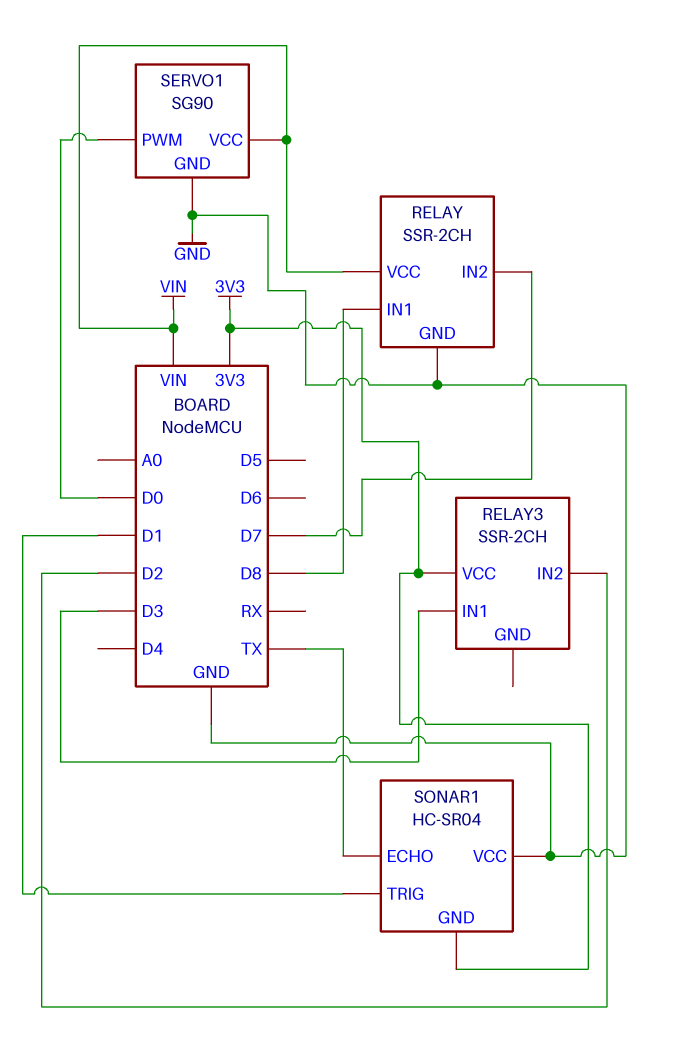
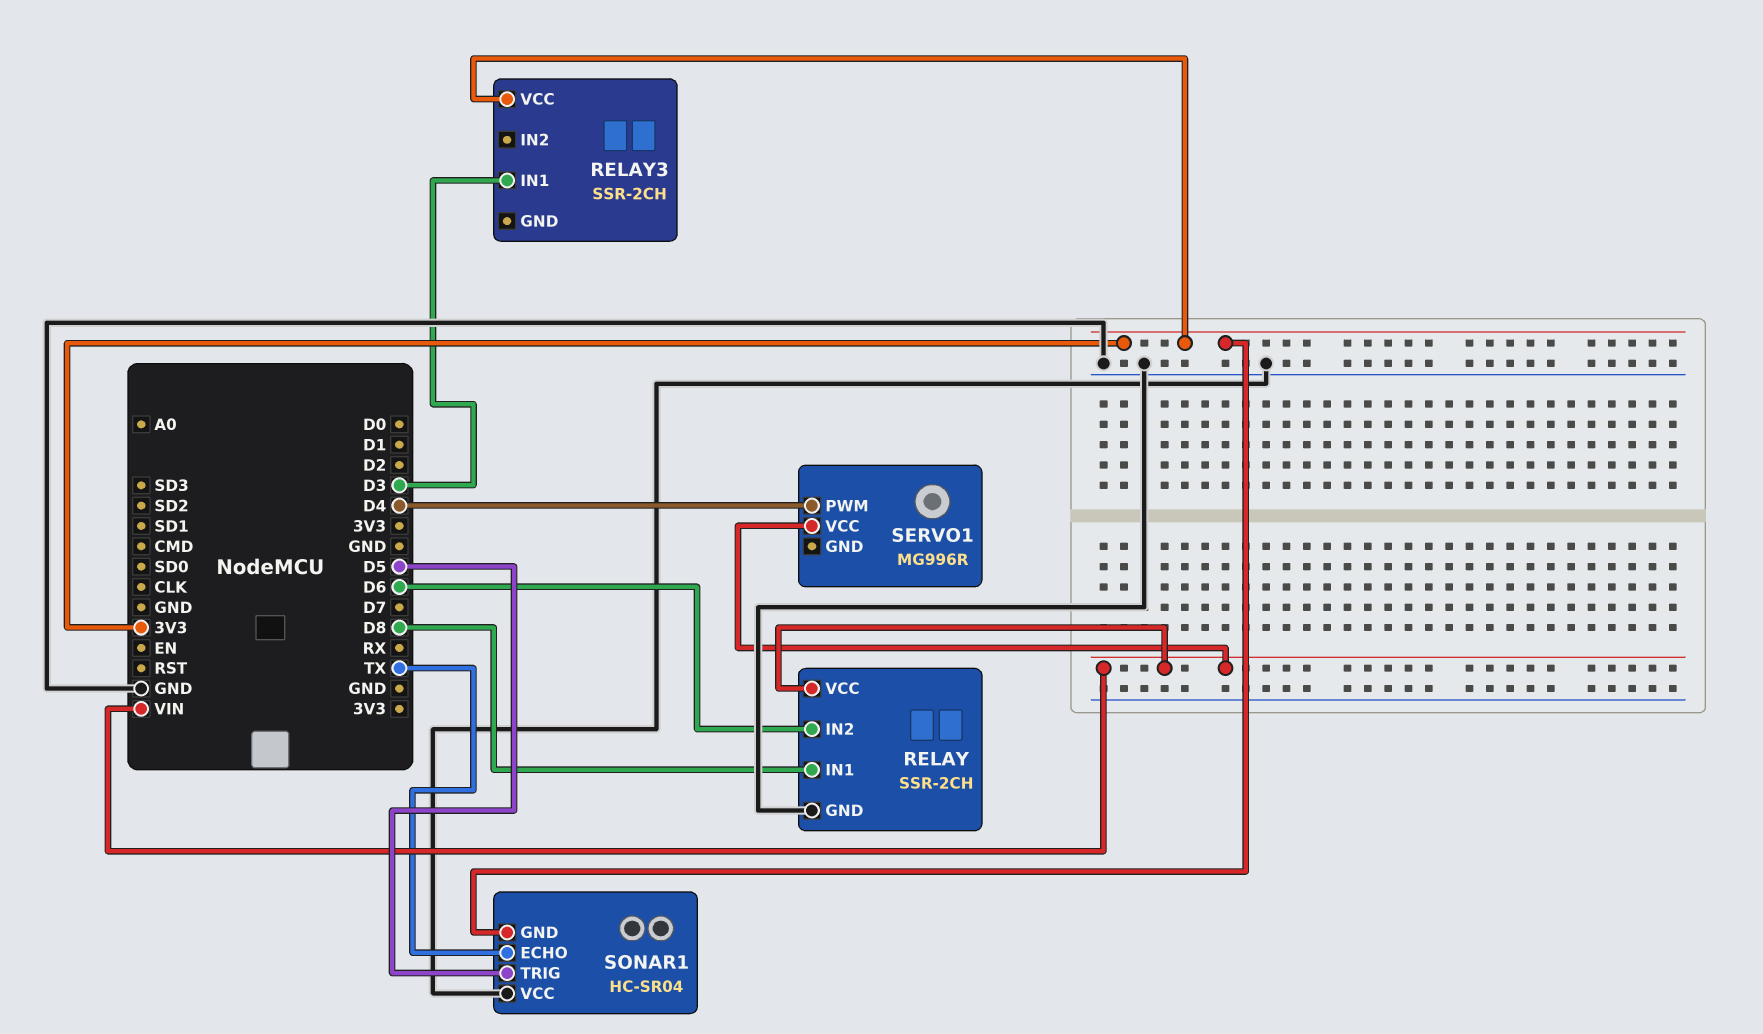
RELAY pin IN2: D7 -> D6
RELAY3 pin IN2: D2 -> none
SERVO1: SG90 -> MG996R
SERVO1 pin GND: GND -> none
SERVO1 pin PWM: D0 -> D4
SONAR1 pin TRIG: D1 -> D5

